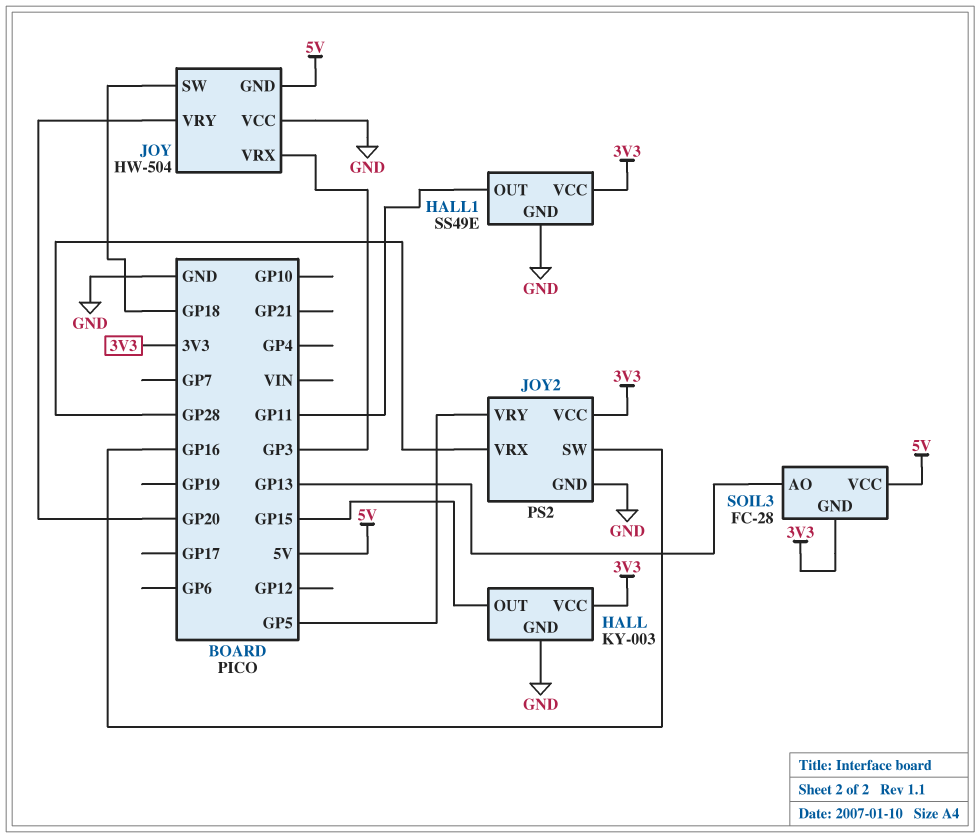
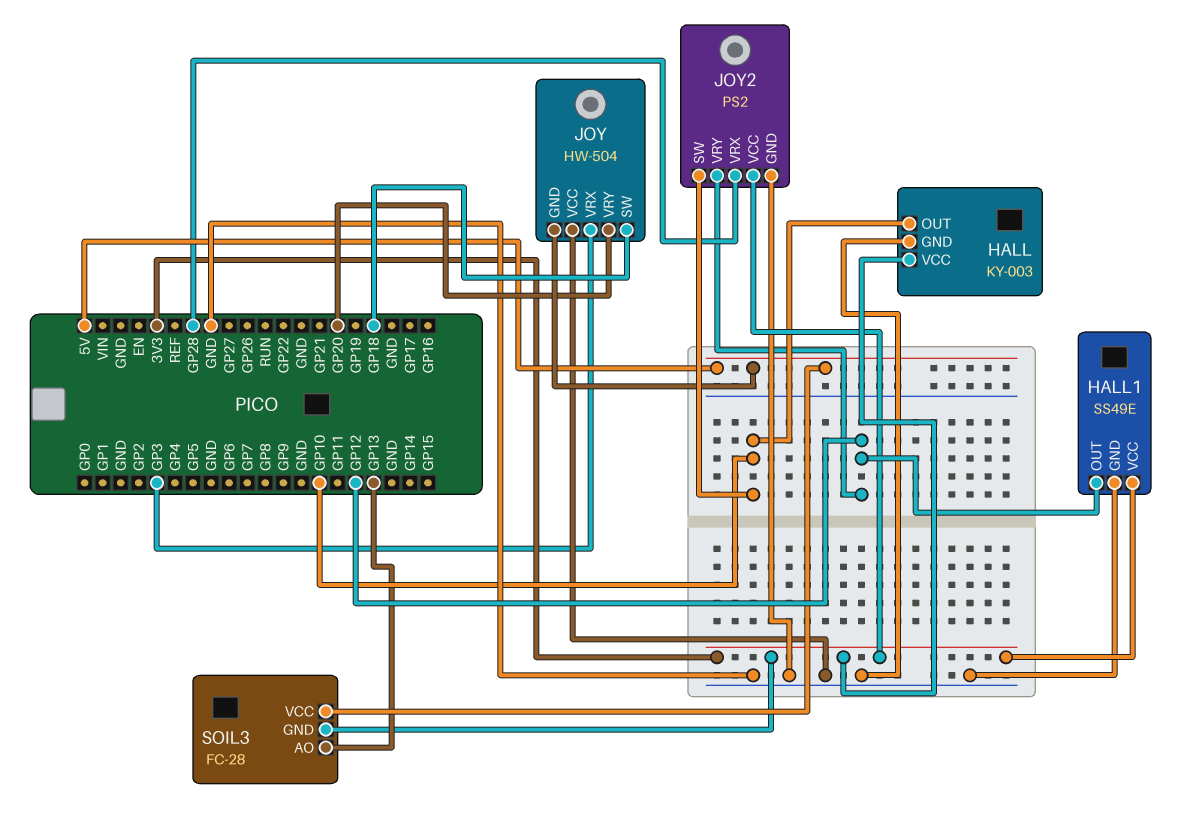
HALL pin OUT: GP15 -> GP10
HALL1 pin OUT: GP11 -> GP12
JOY2 pin SW: GP16 -> GP10
JOY2 pin VRY: GP5 -> GP12

